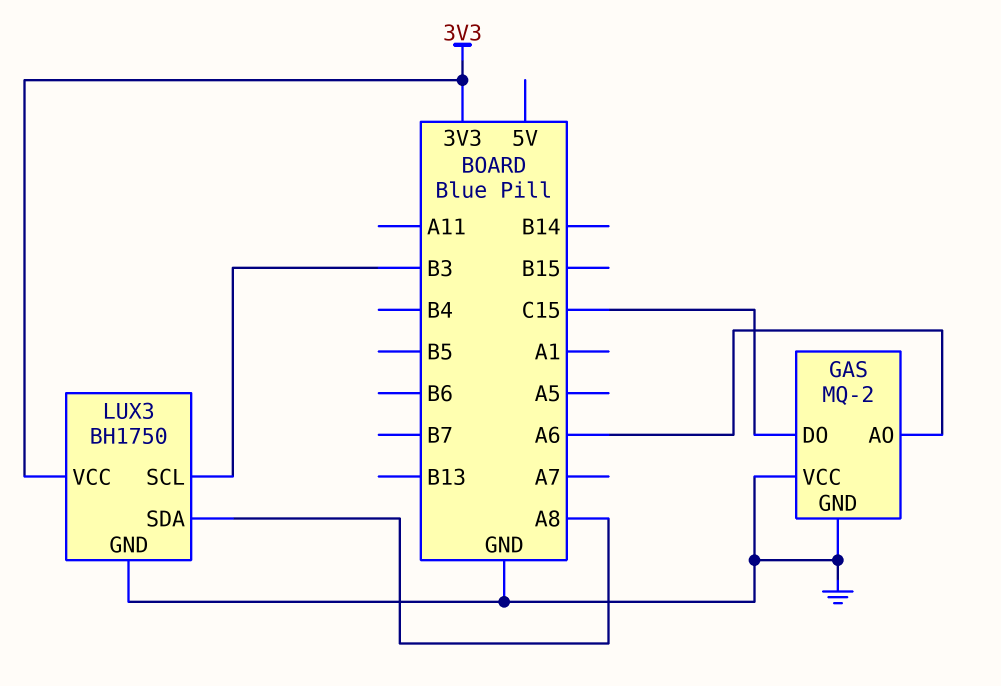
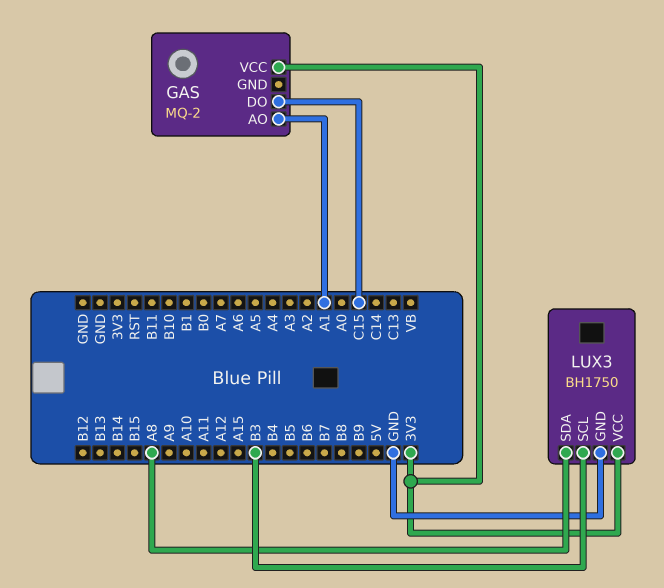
GAS pin AO: A6 -> A1
GAS pin GND: GND -> none
GAS pin VCC: GND -> 3V3

